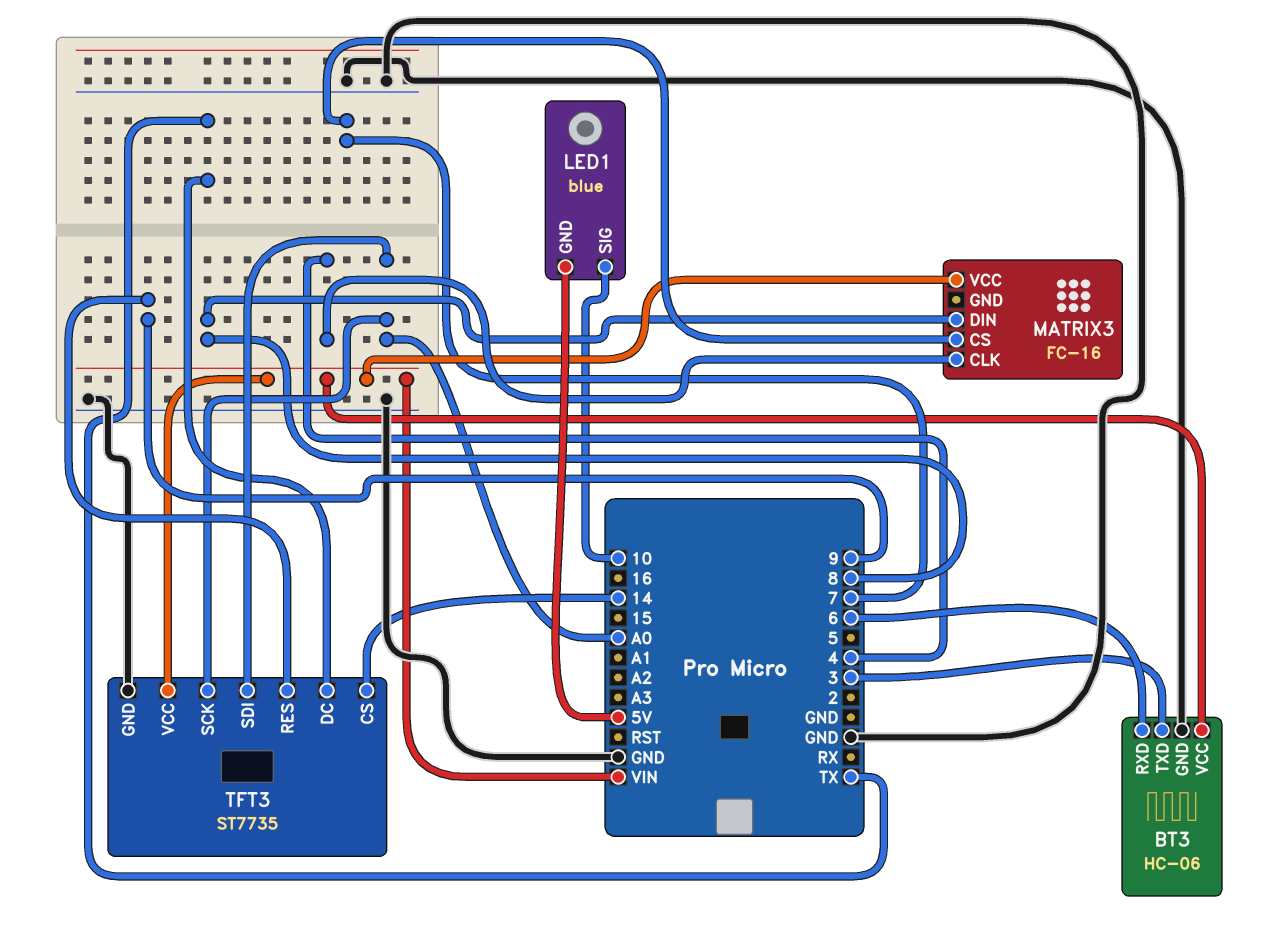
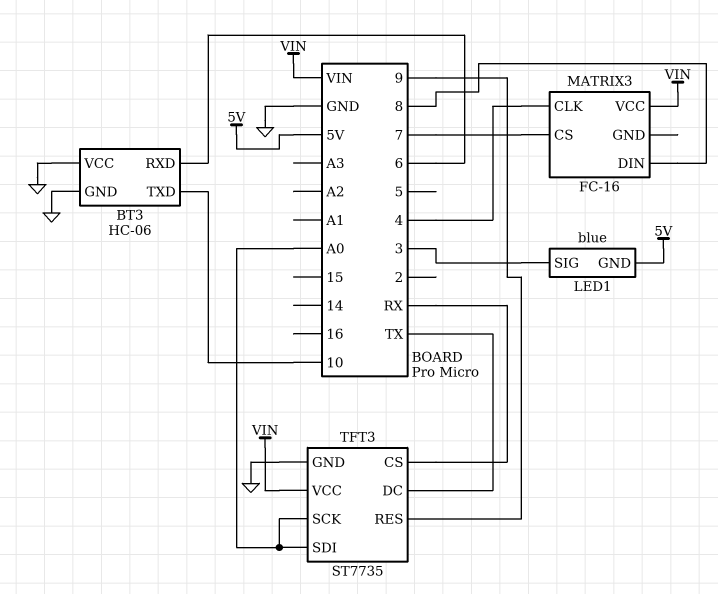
BT3 pin TXD: 3 -> 10
BT3 pin VCC: VIN -> GND
LED1 pin SIG: 10 -> 3
TFT3 pin CS: 14 -> RX

